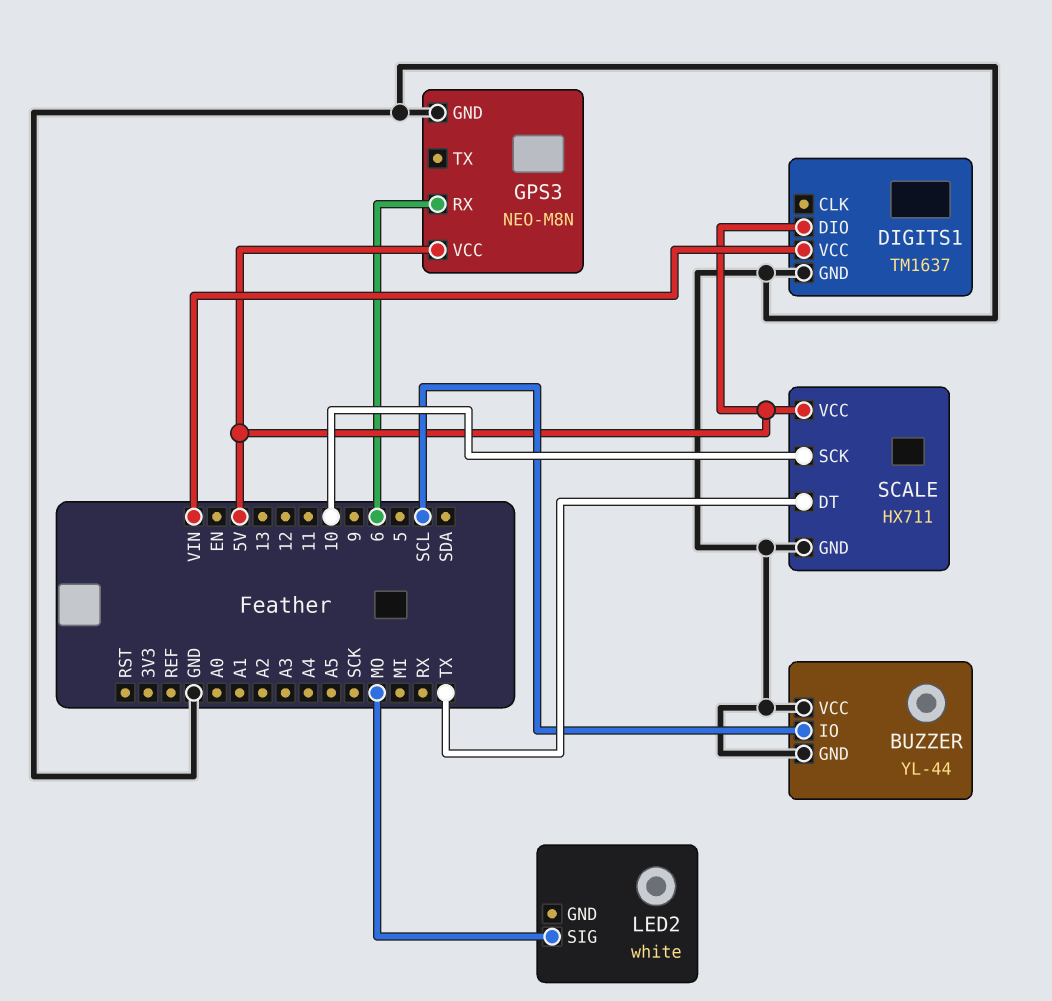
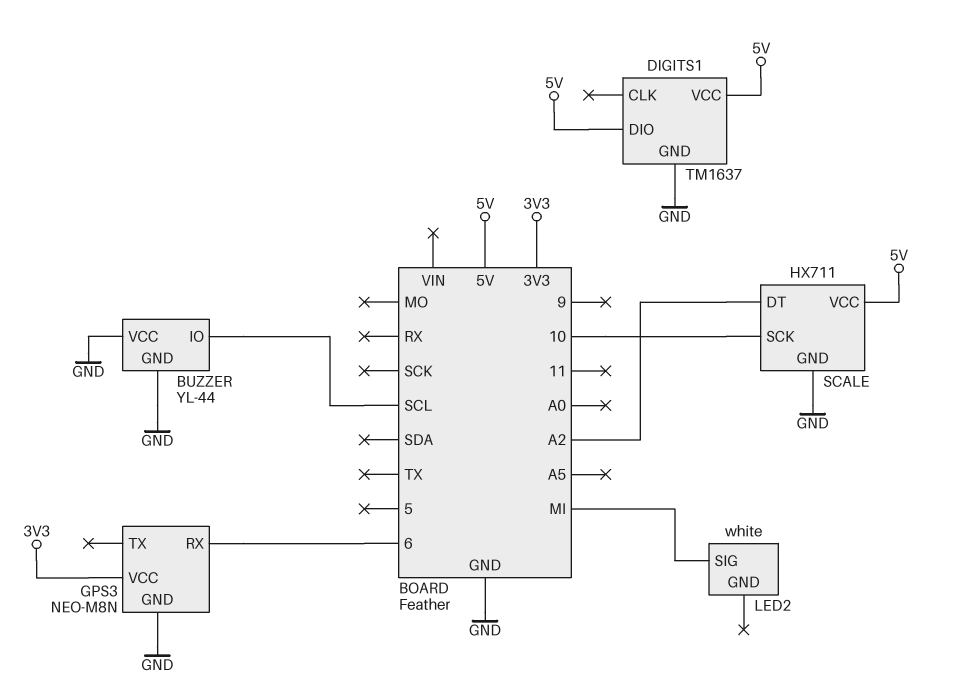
DIGITS1 pin VCC: VIN -> 5V
GPS3 pin VCC: 5V -> 3V3
LED2 pin SIG: MO -> MI
SCALE pin DT: TX -> A2

